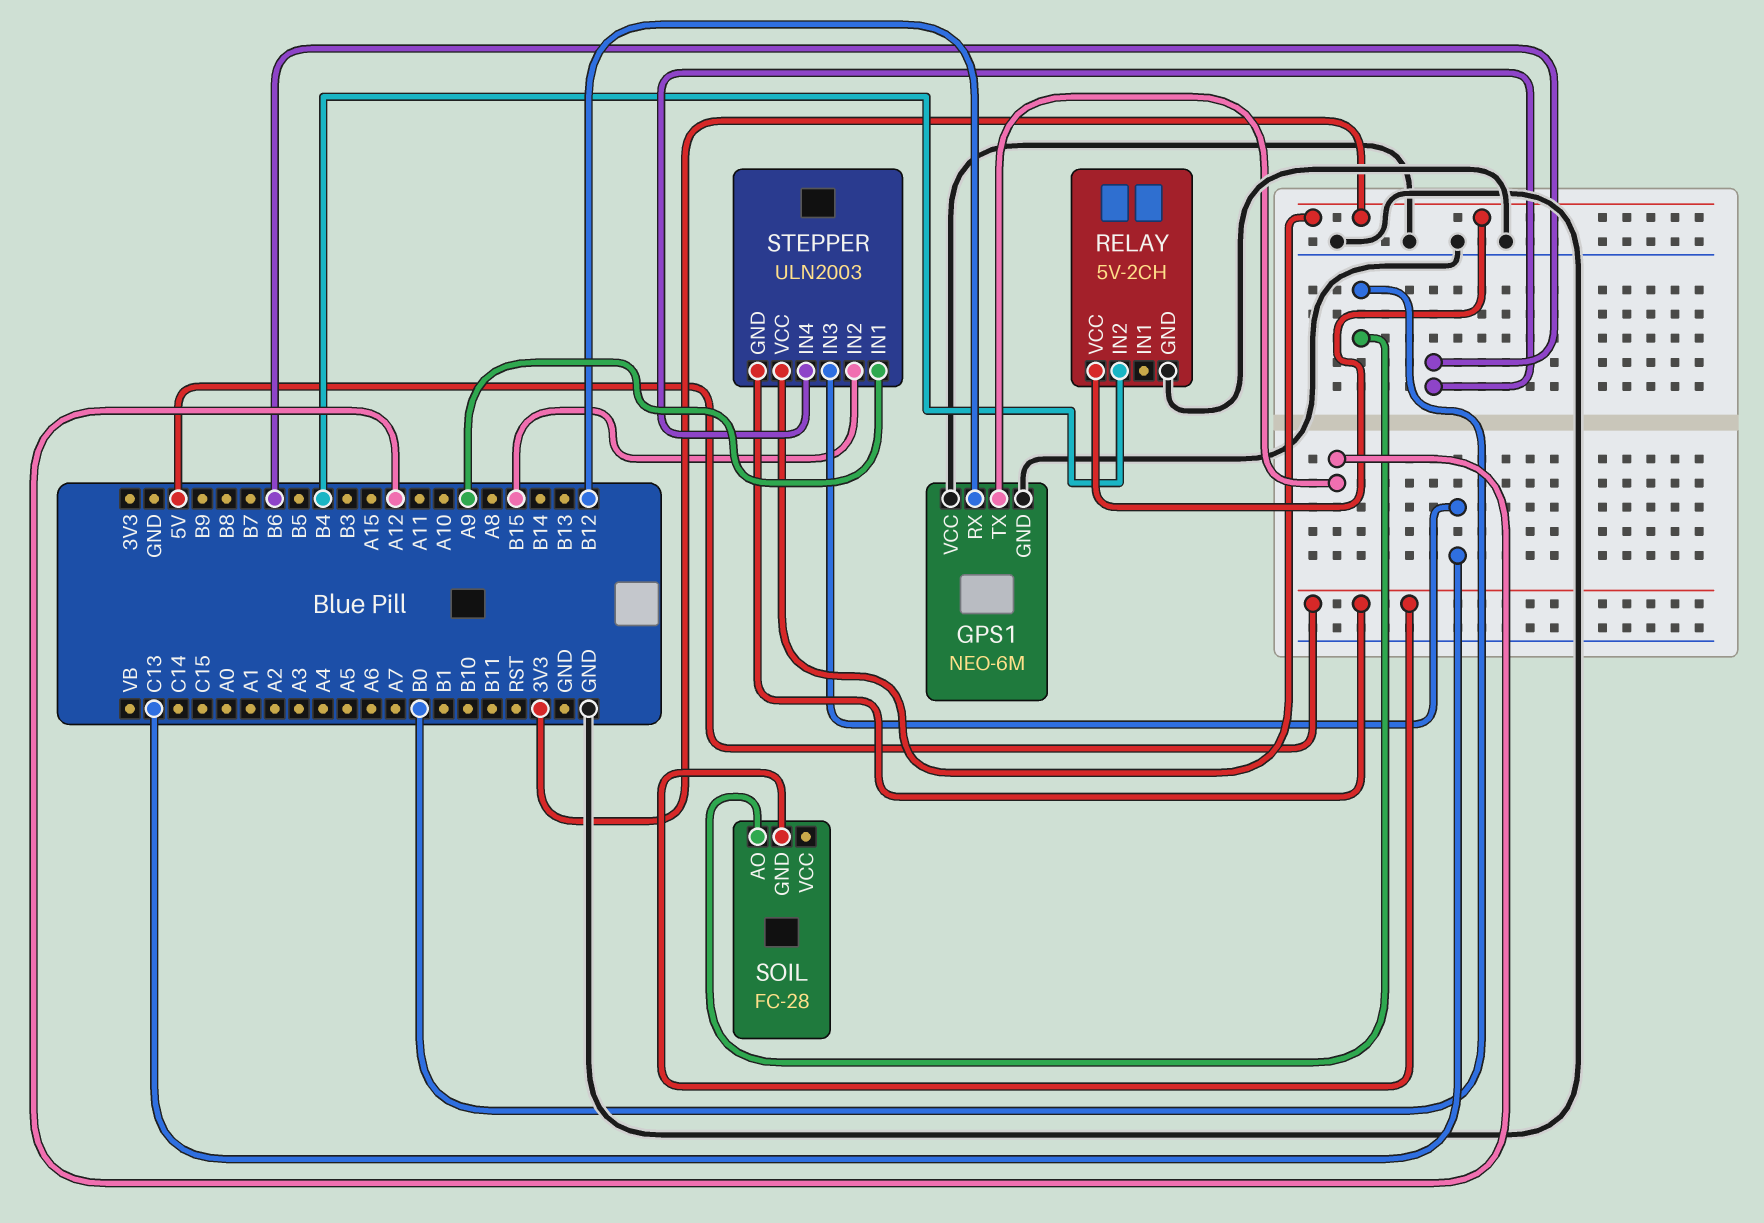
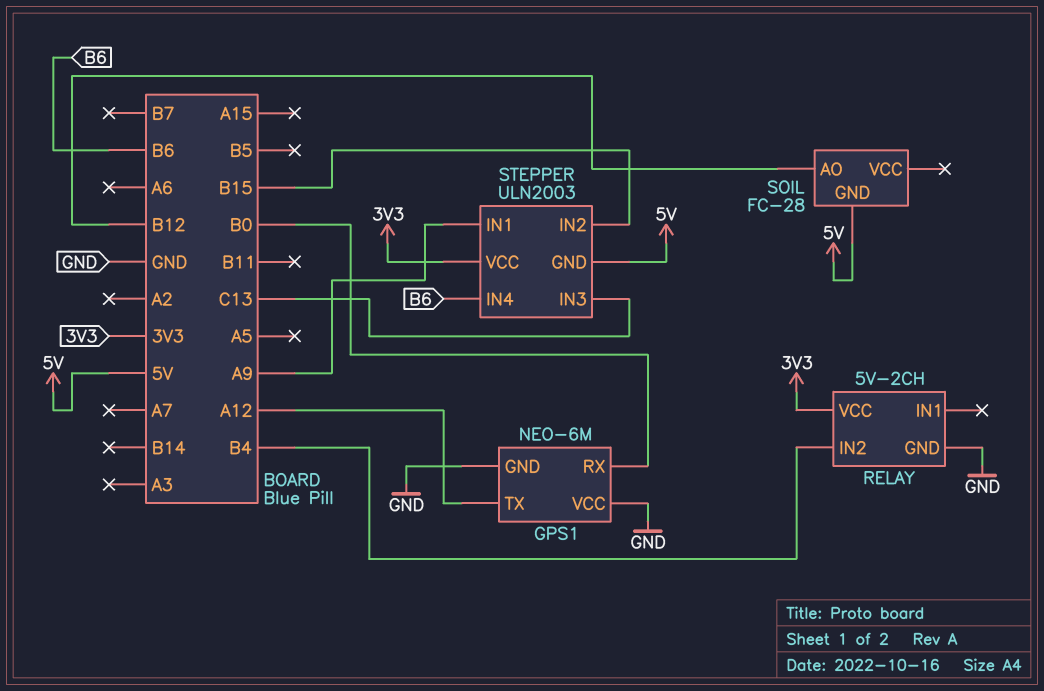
GPS1 pin RX: B12 -> B0
SOIL pin AO: B0 -> B12

